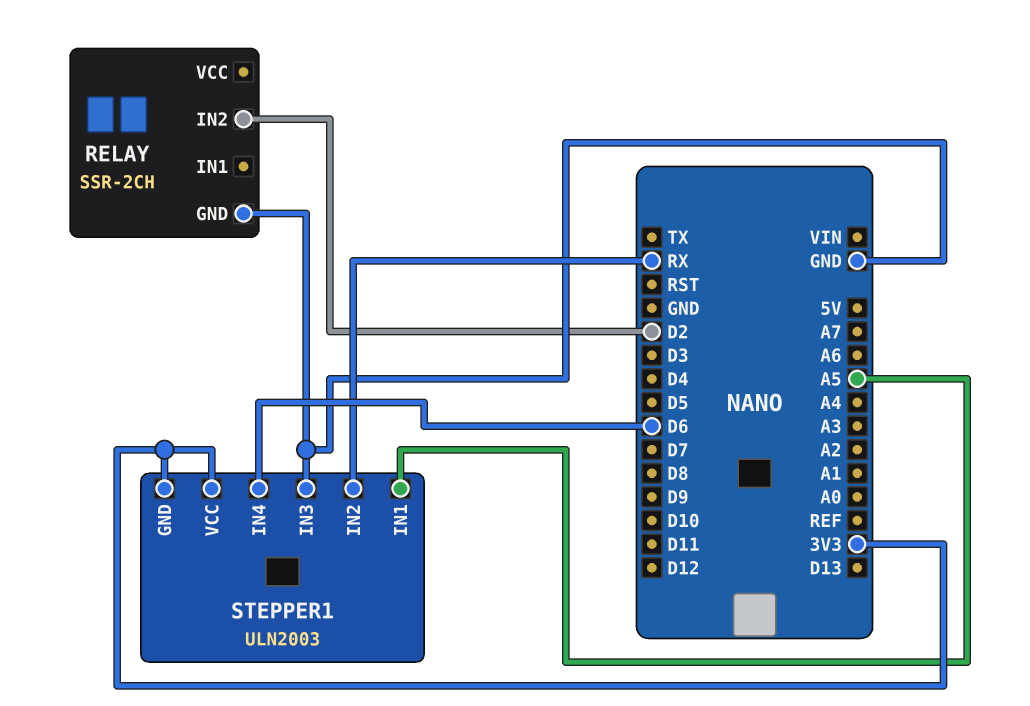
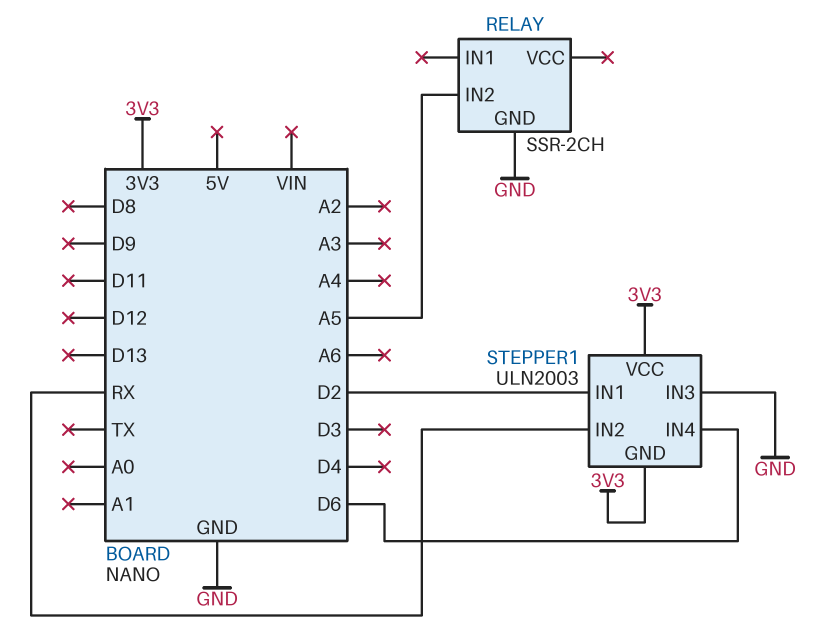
RELAY pin IN2: D2 -> A5
STEPPER1 pin IN1: A5 -> D2

